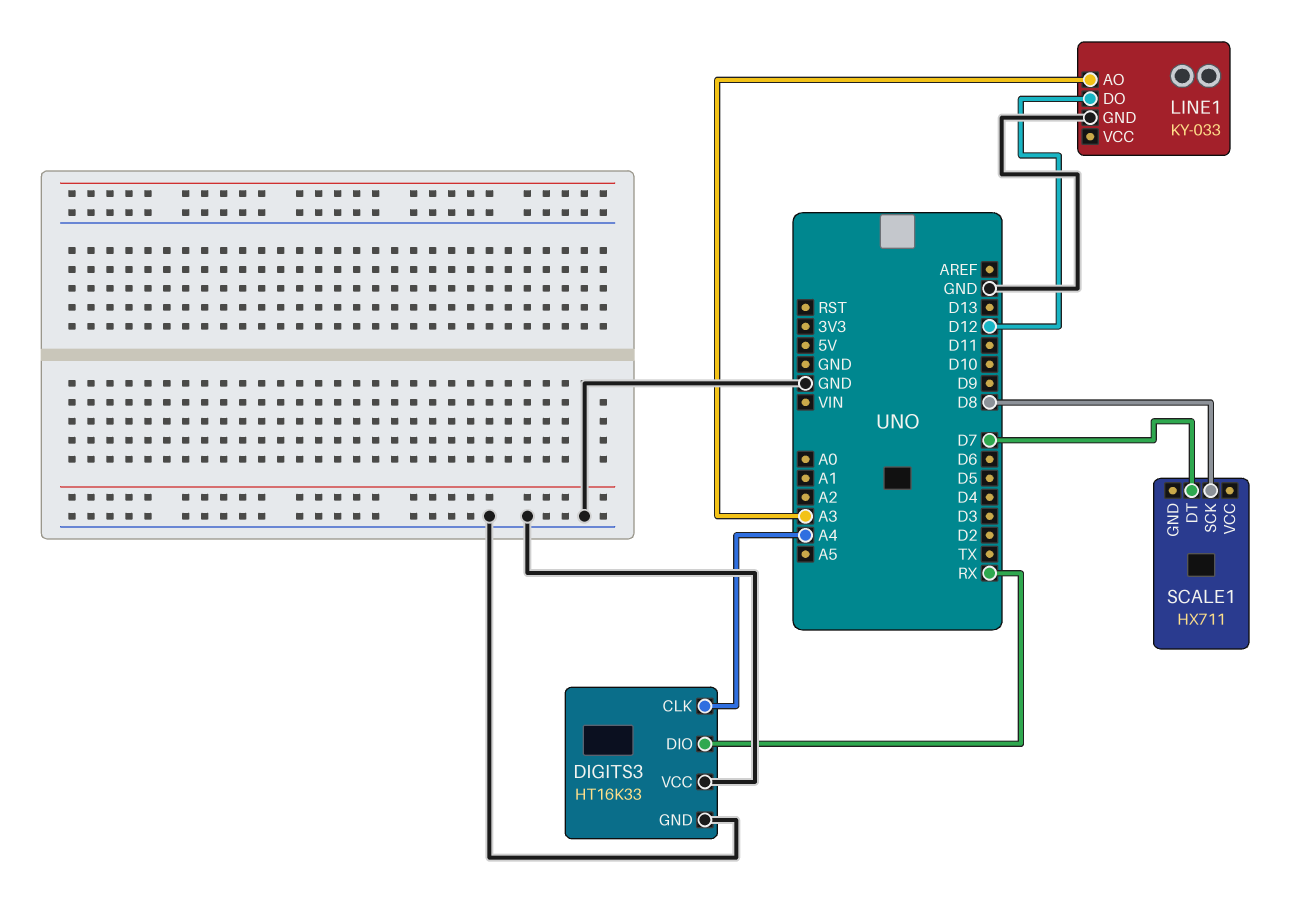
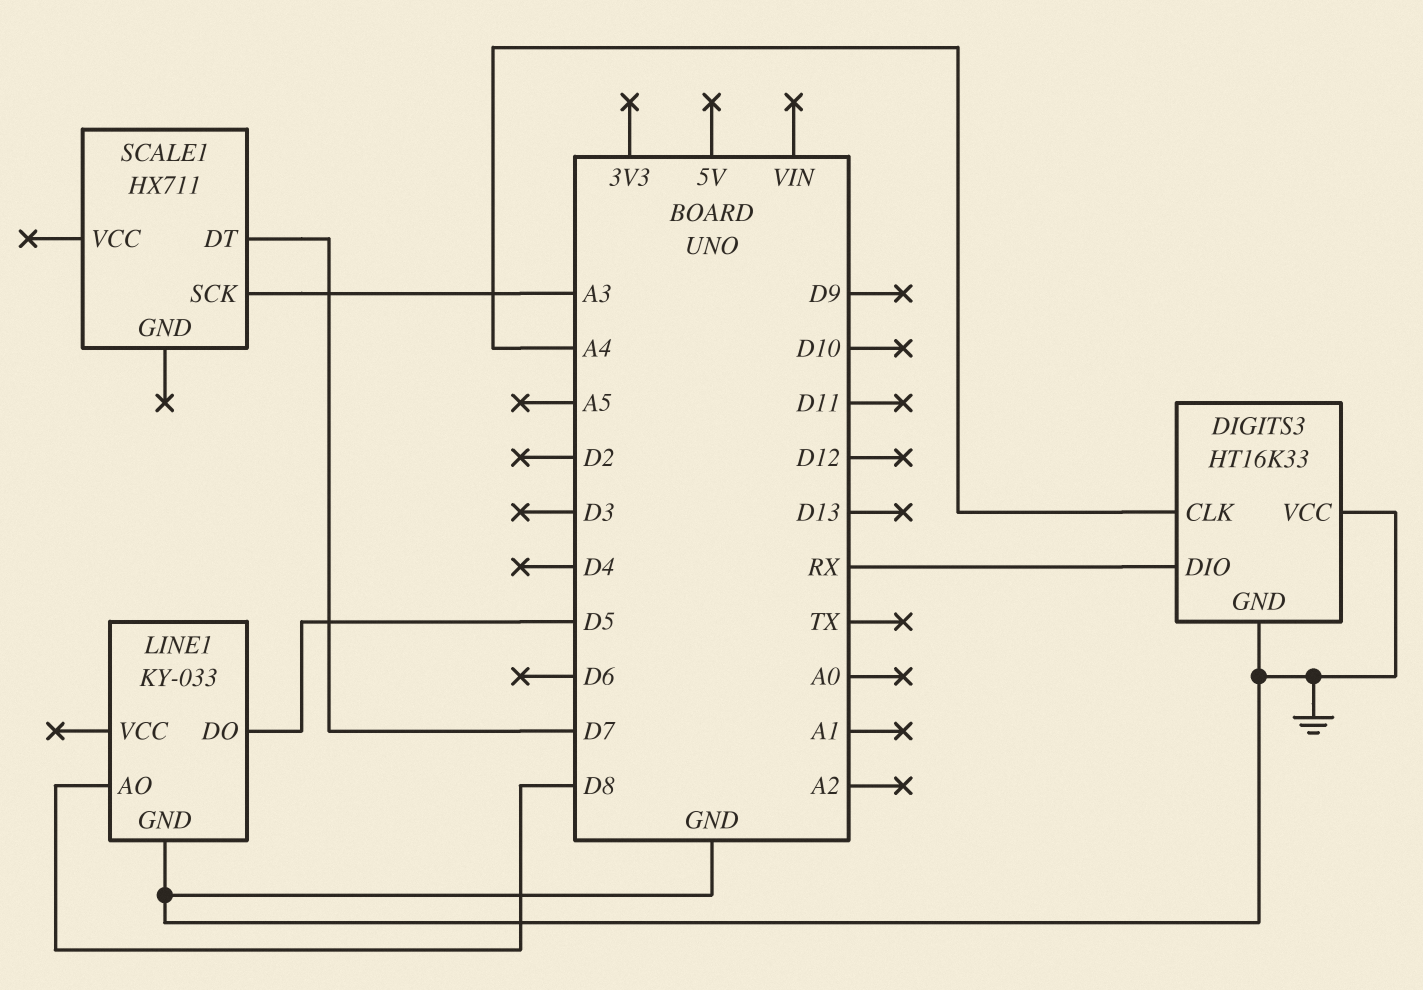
LINE1 pin AO: A3 -> D8
LINE1 pin DO: D12 -> D5
SCALE1 pin SCK: D8 -> A3

